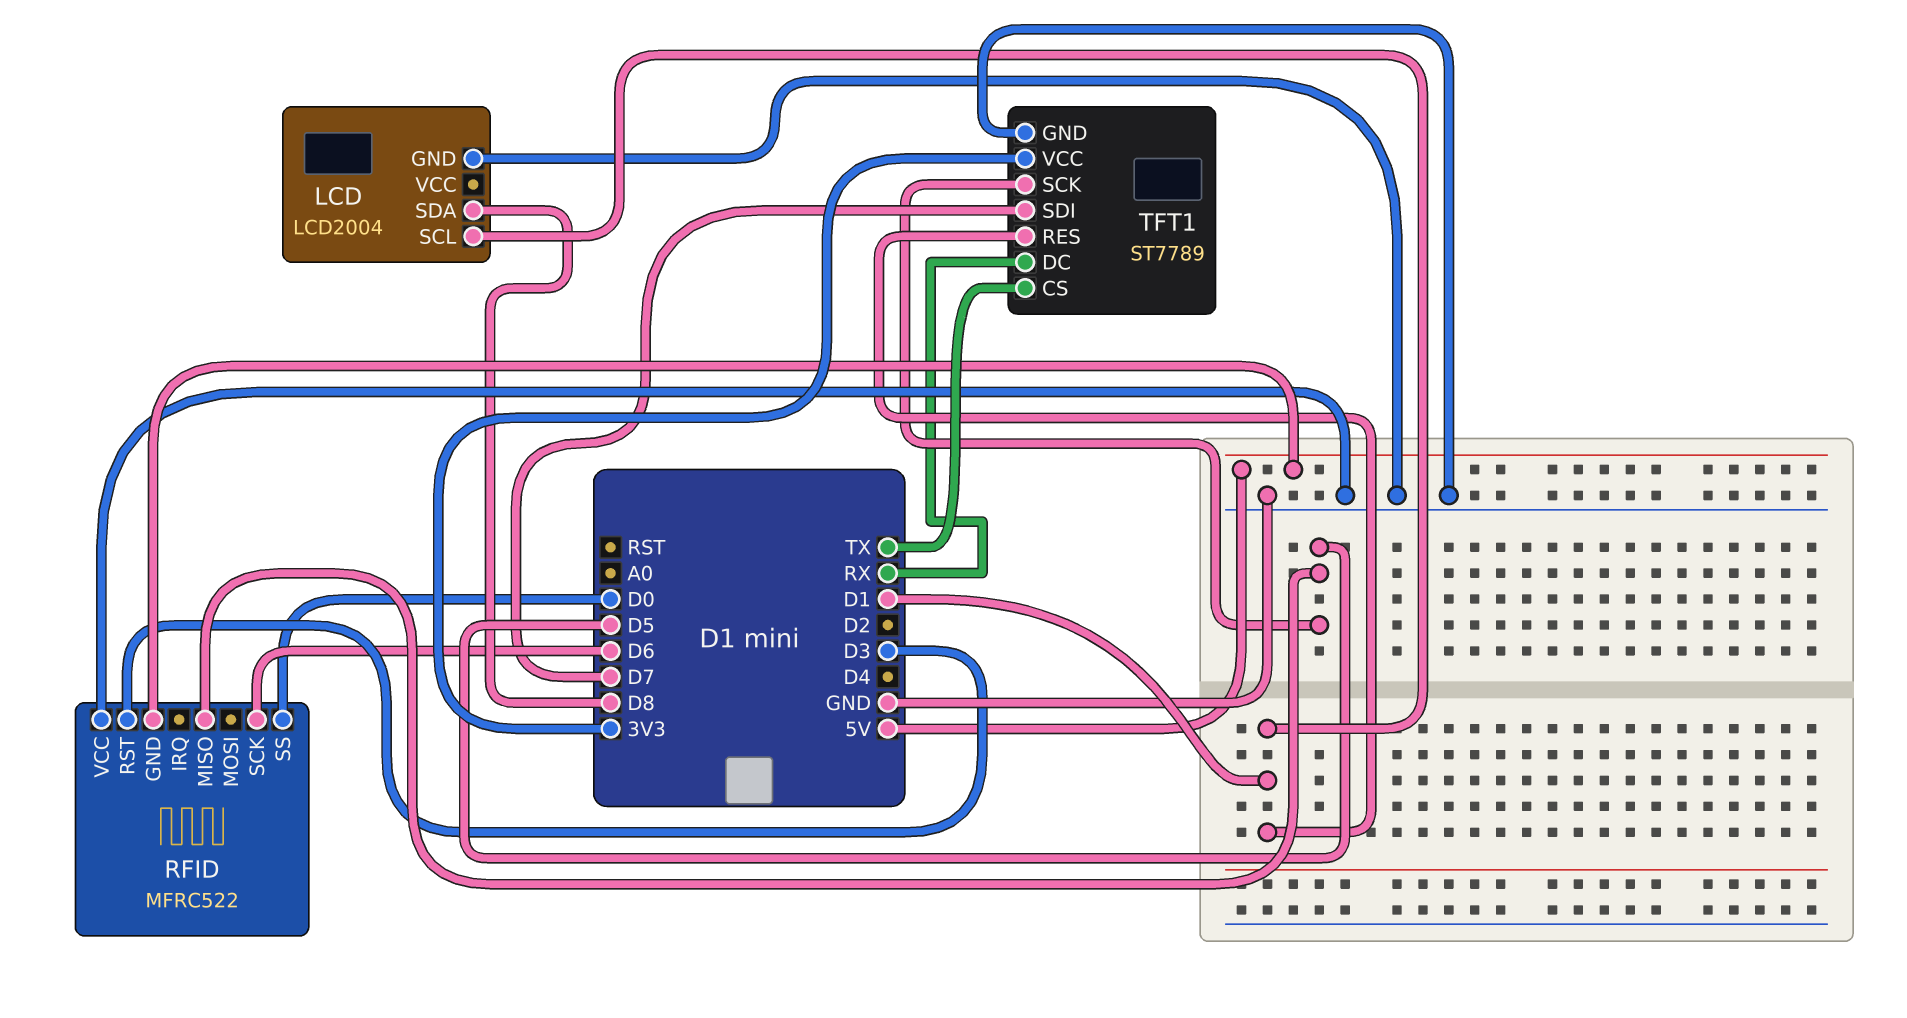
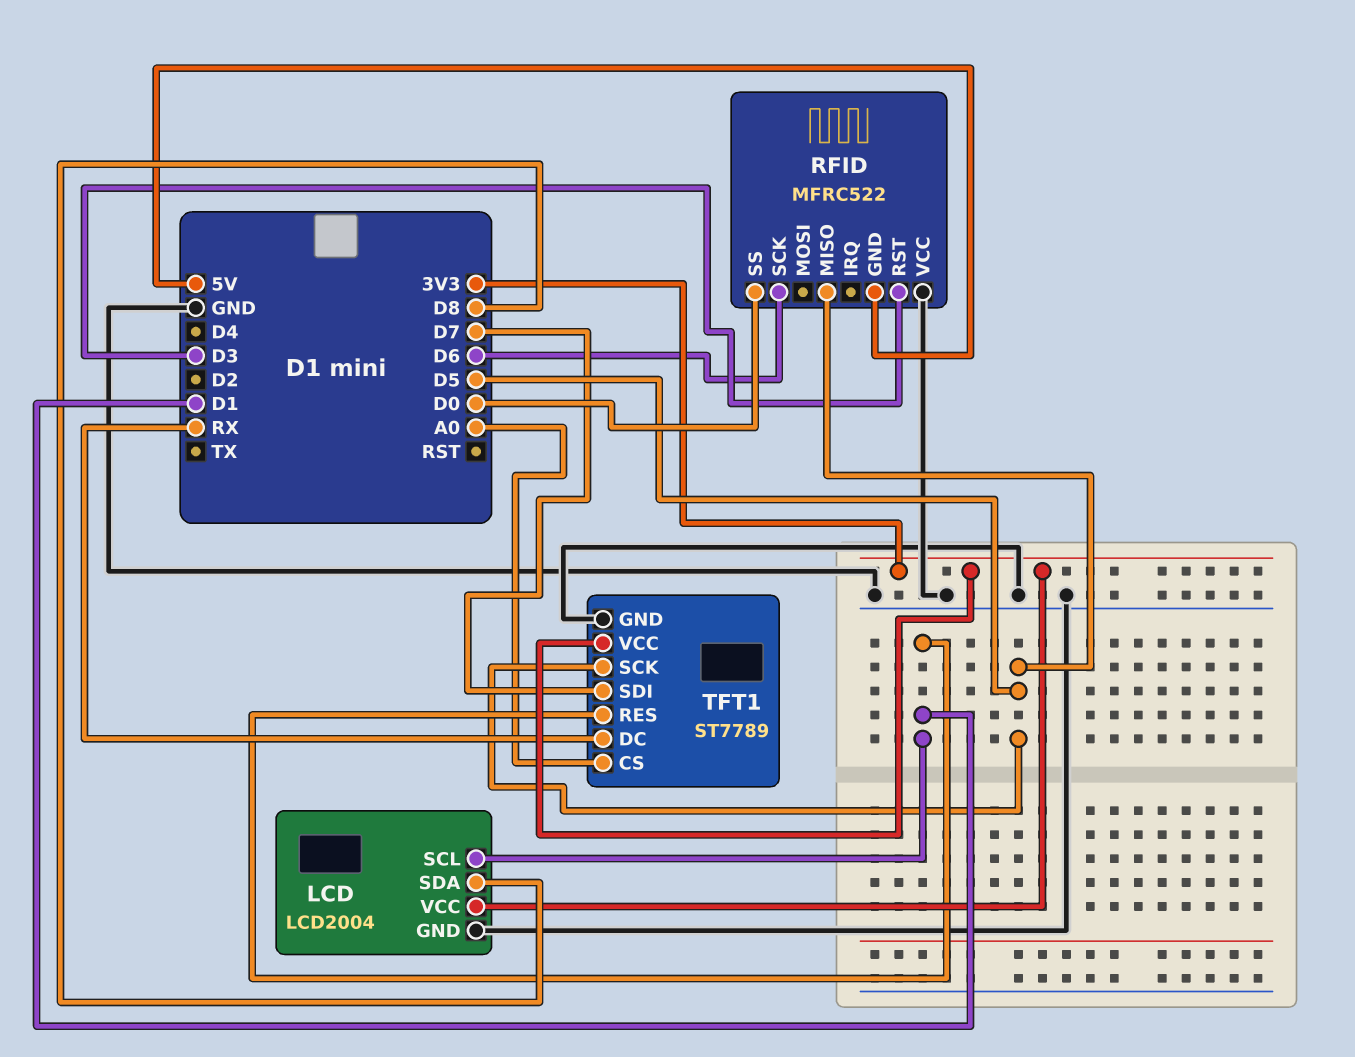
LCD pin VCC: none -> 3V3
TFT1 pin CS: TX -> A0

